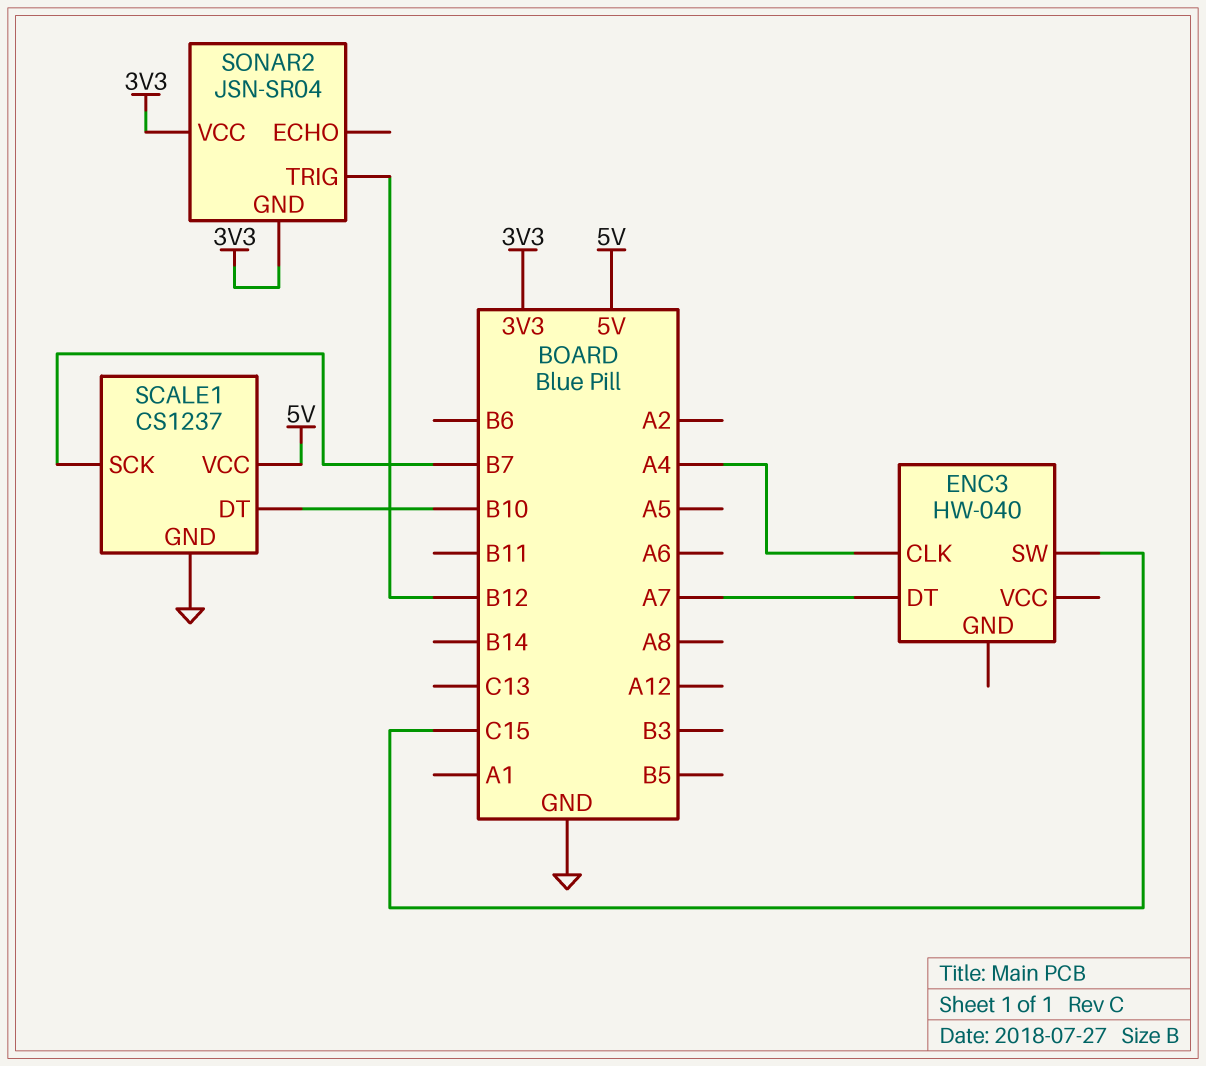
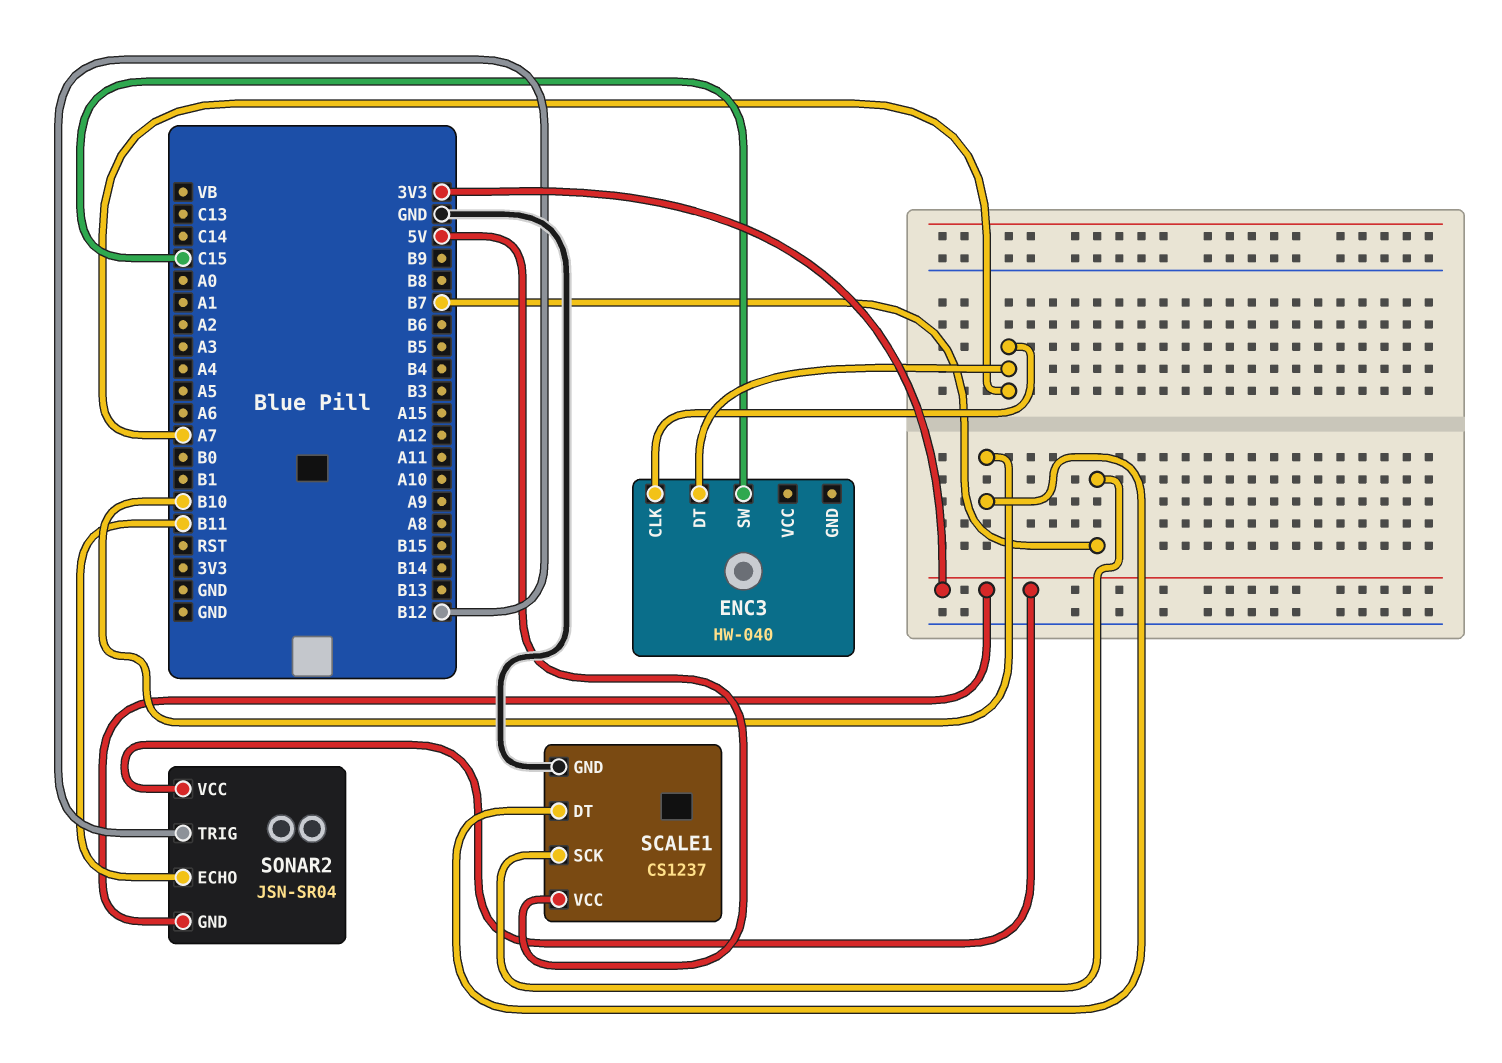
ENC3 pin CLK: A4 -> A7
SONAR2 pin ECHO: none -> B11

